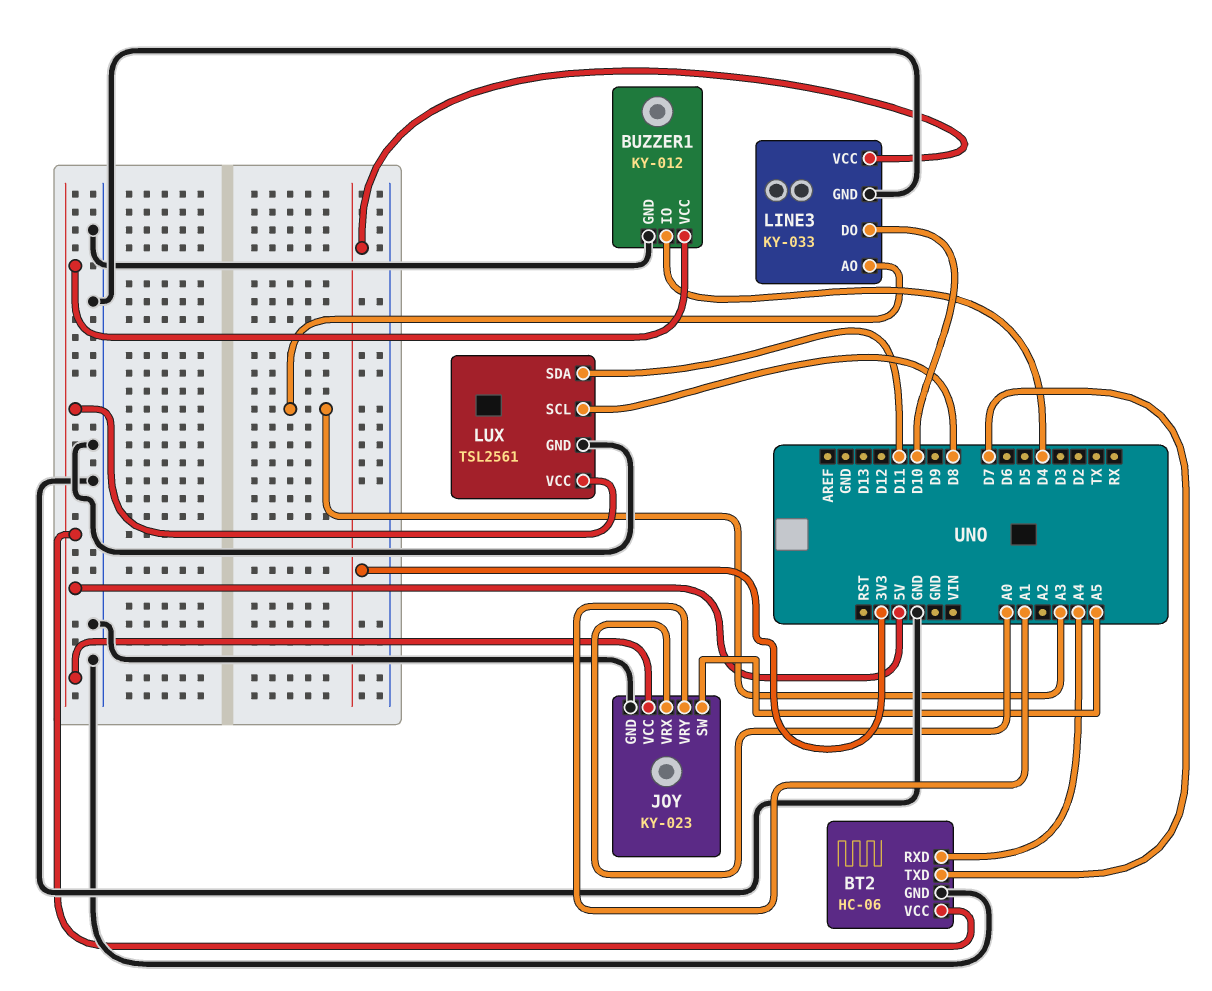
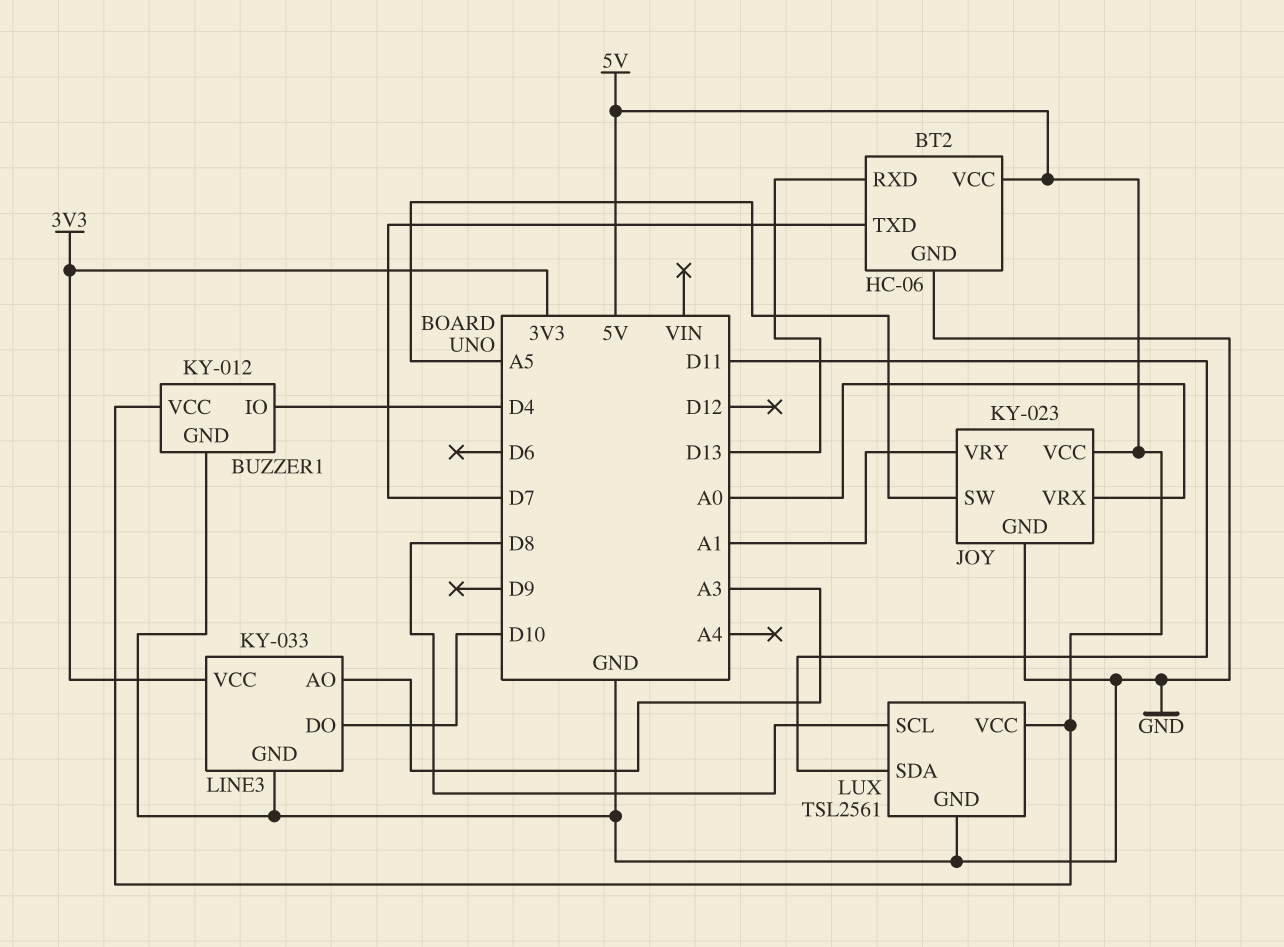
BT2 pin RXD: A4 -> D13

